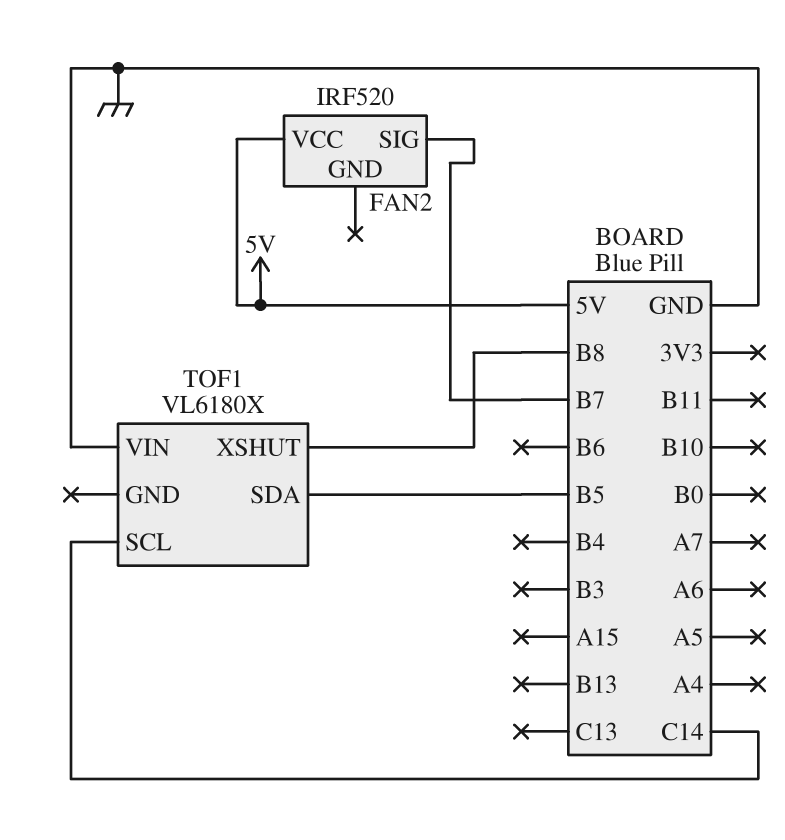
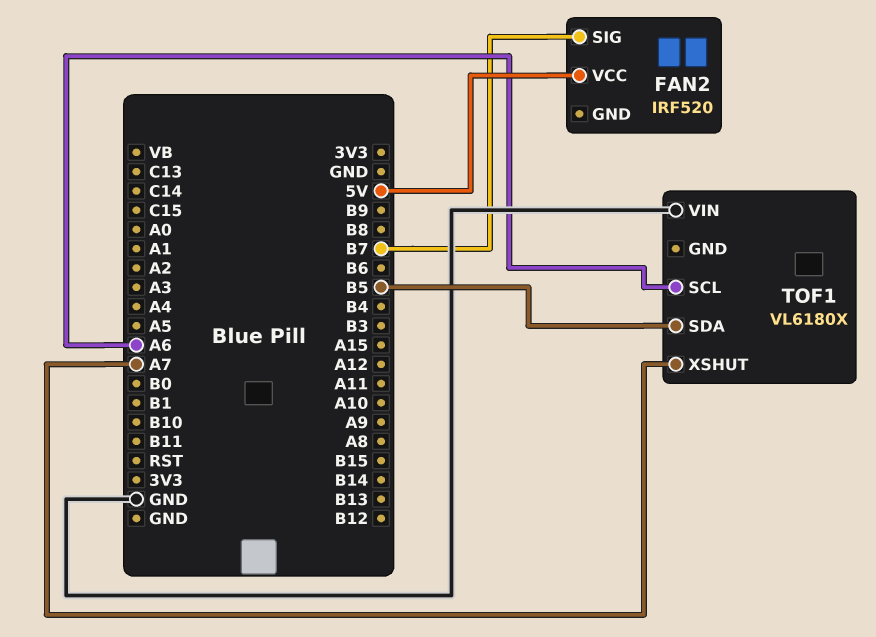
TOF1 pin SCL: C14 -> A6
TOF1 pin XSHUT: B8 -> A7

